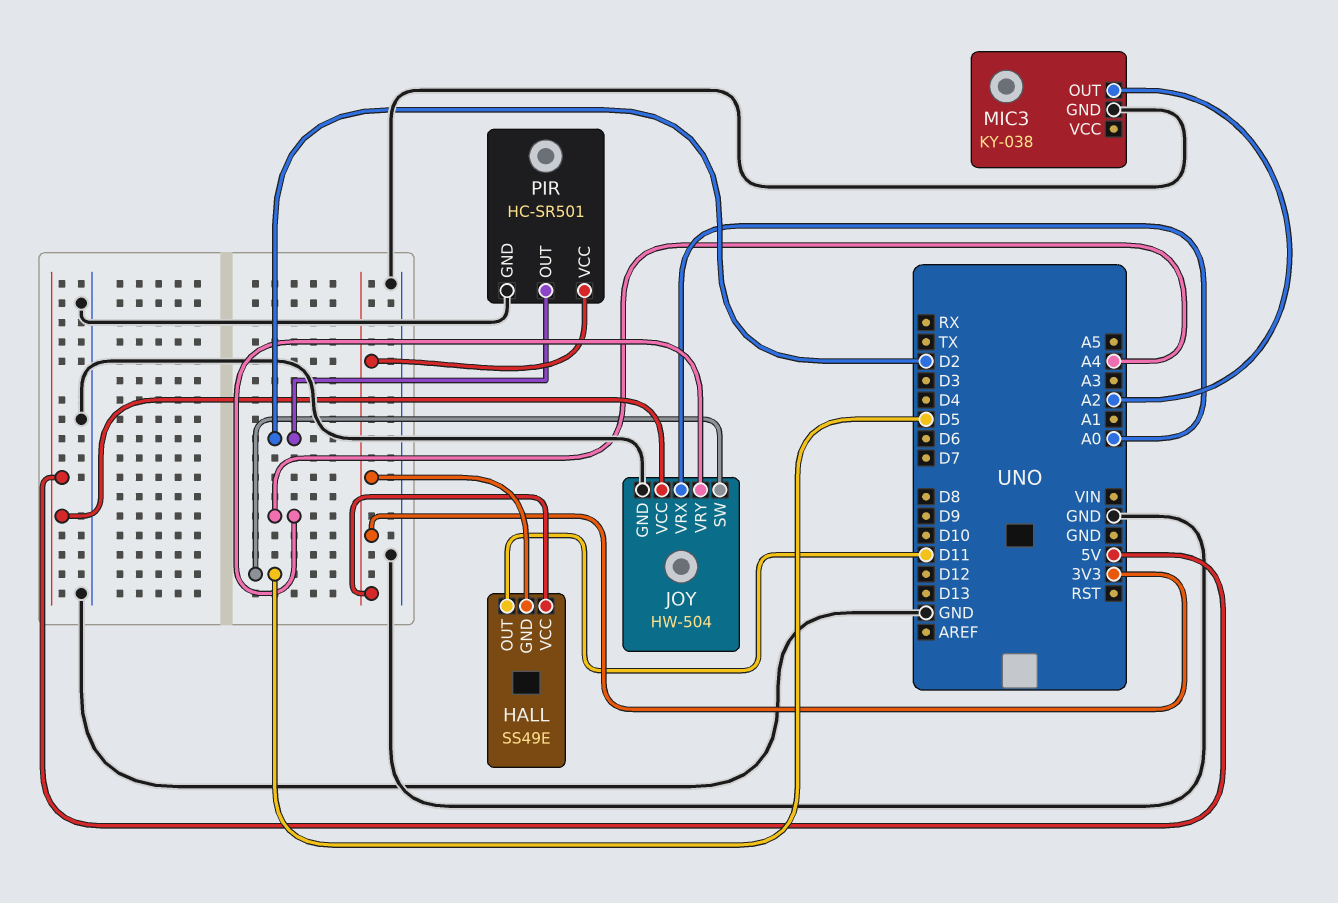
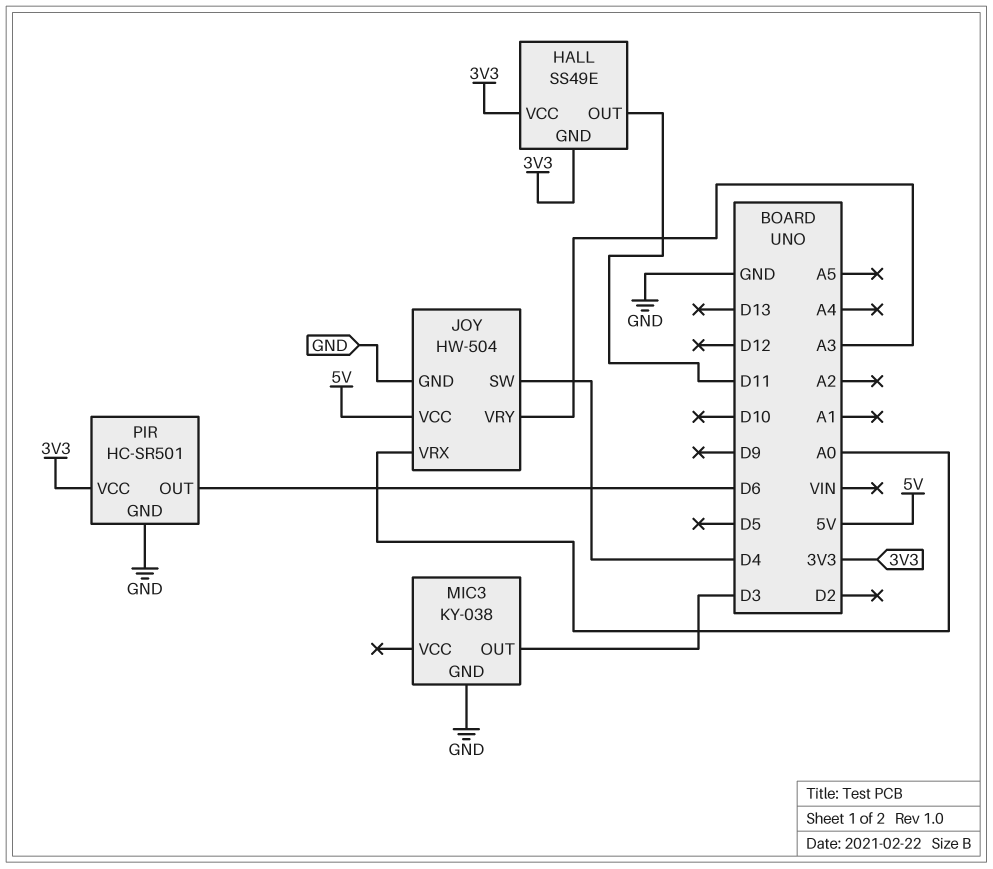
JOY pin SW: D5 -> D4
JOY pin VRY: A4 -> A3
MIC3 pin OUT: A2 -> D3
PIR pin OUT: D2 -> D6

